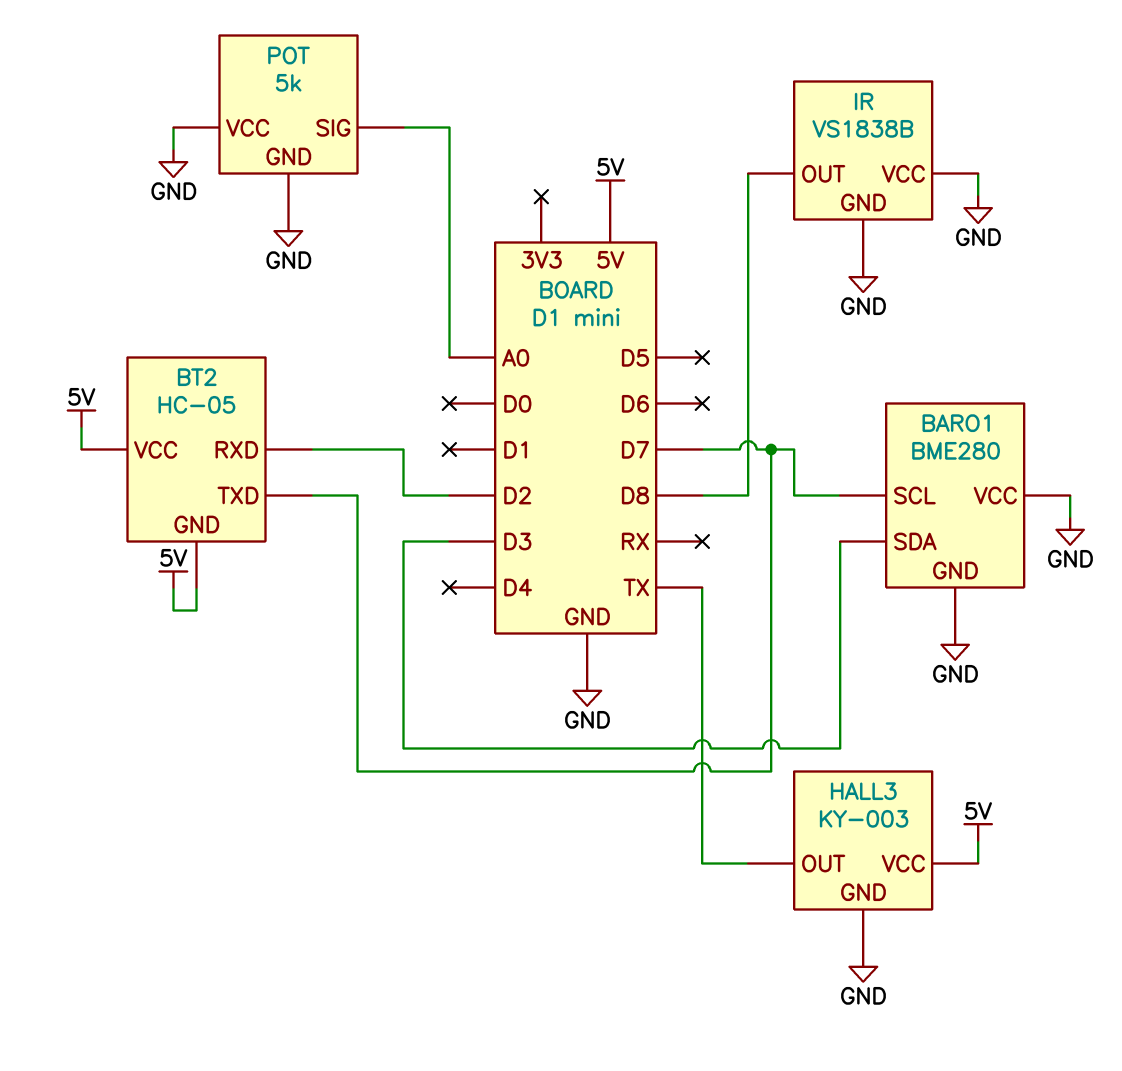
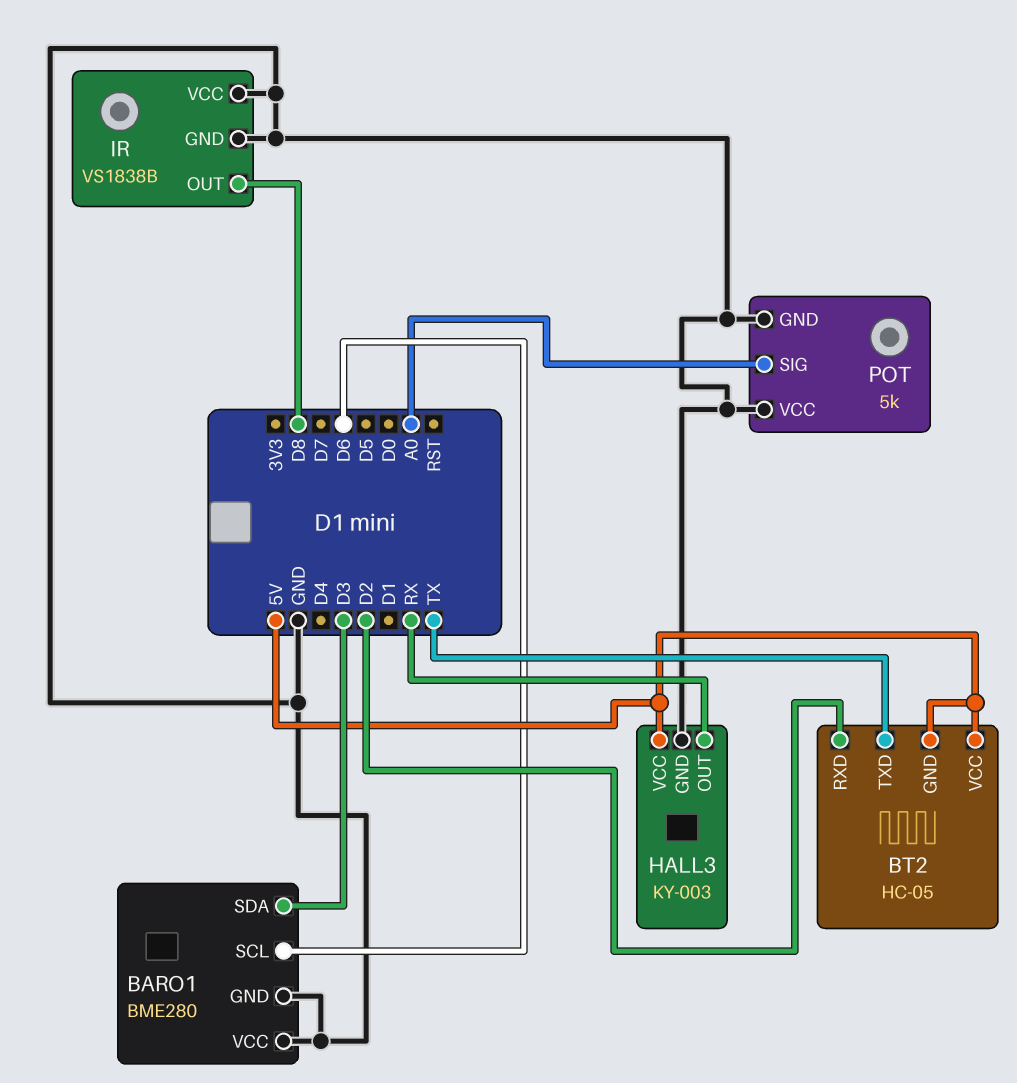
BARO1 pin SCL: D7 -> D6
BT2 pin TXD: D7 -> TX
HALL3 pin OUT: TX -> RX

